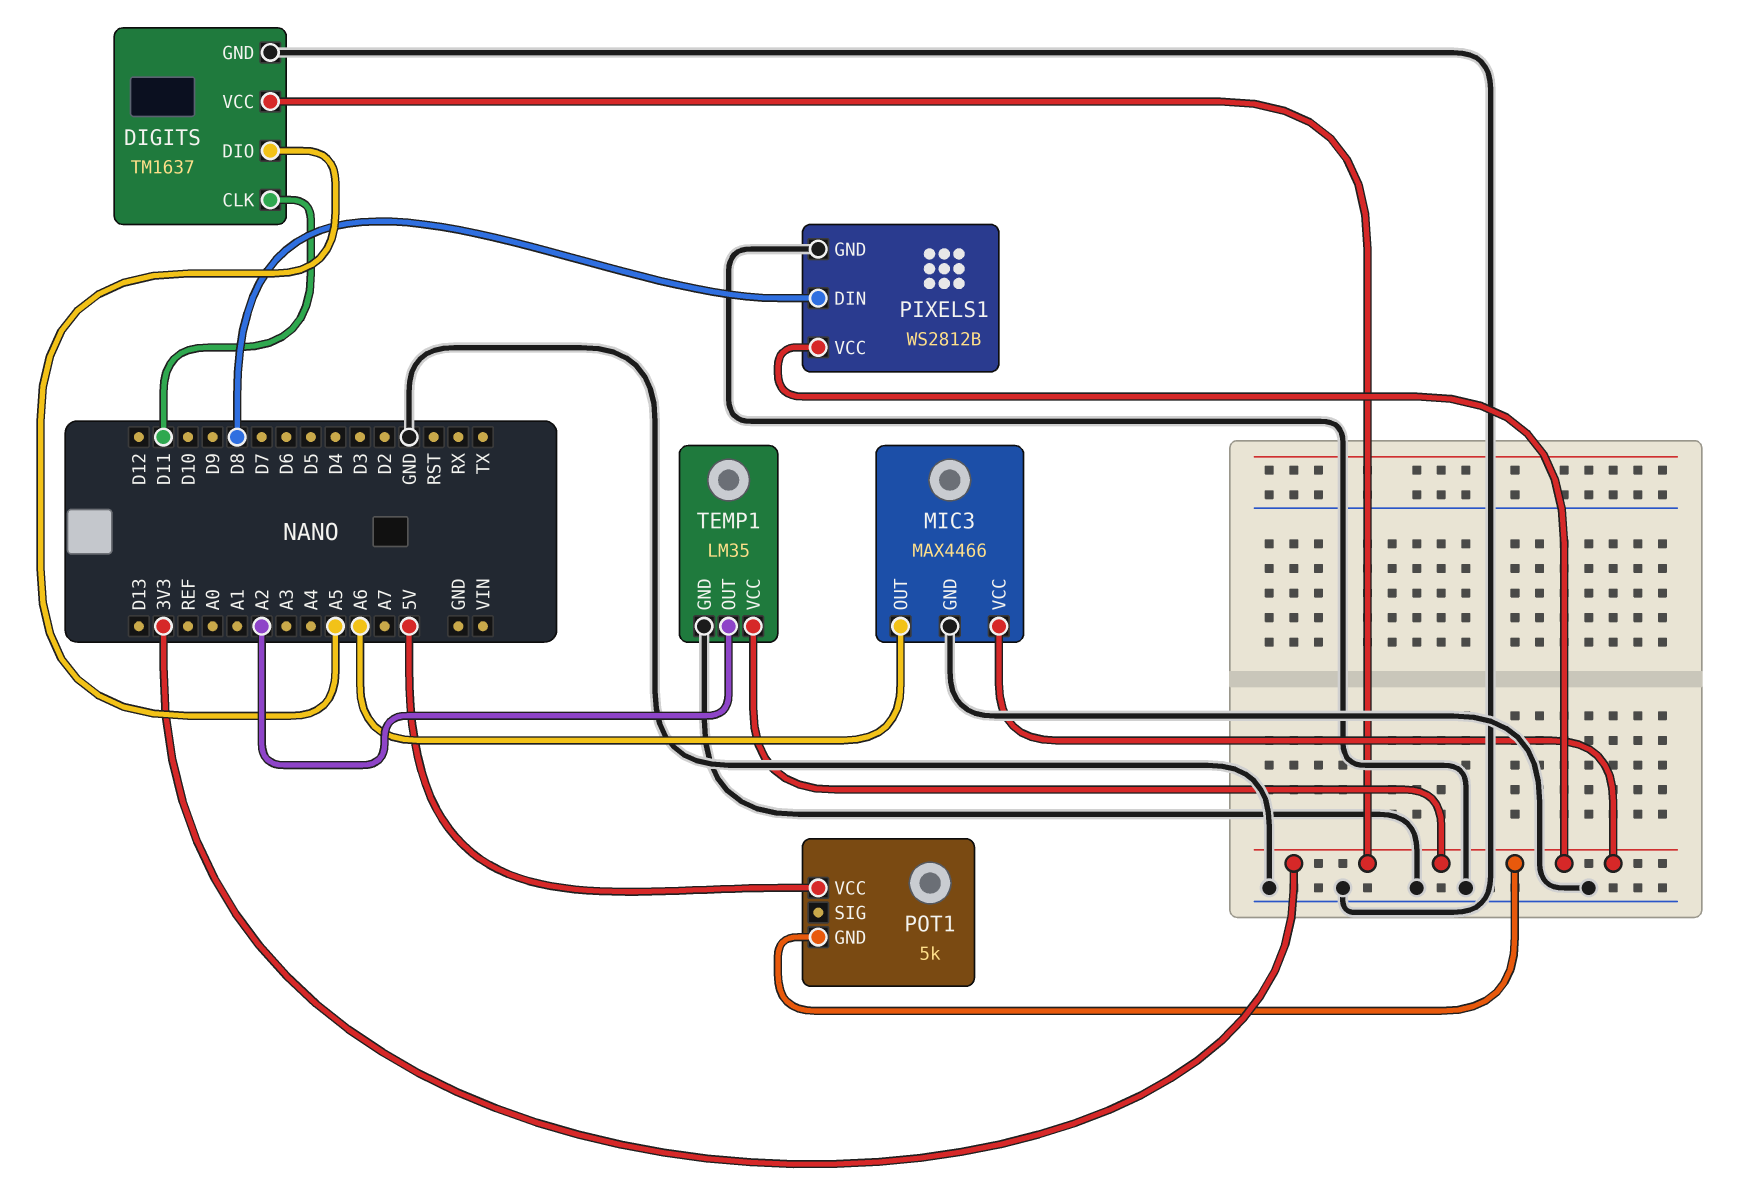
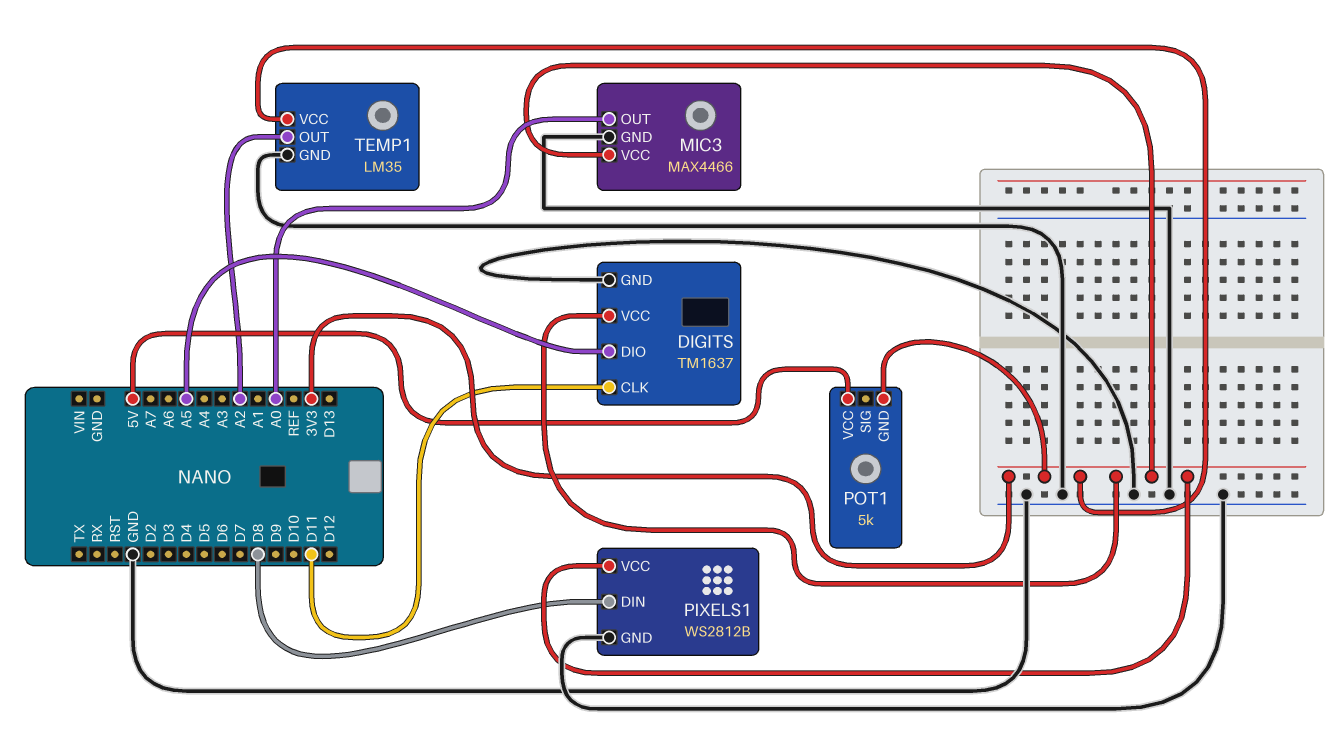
MIC3 pin OUT: A6 -> A0

